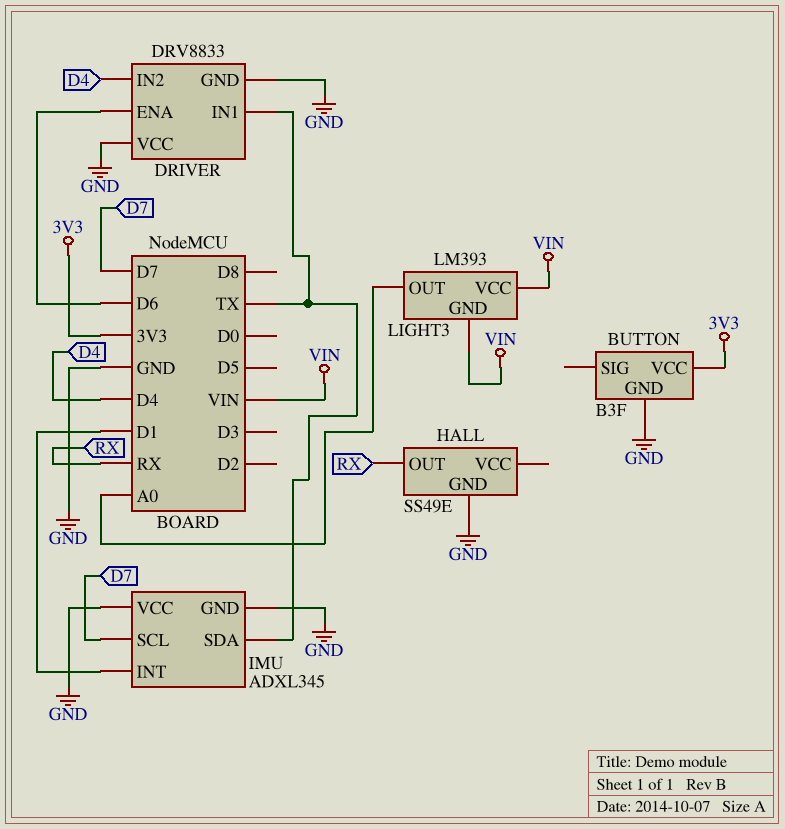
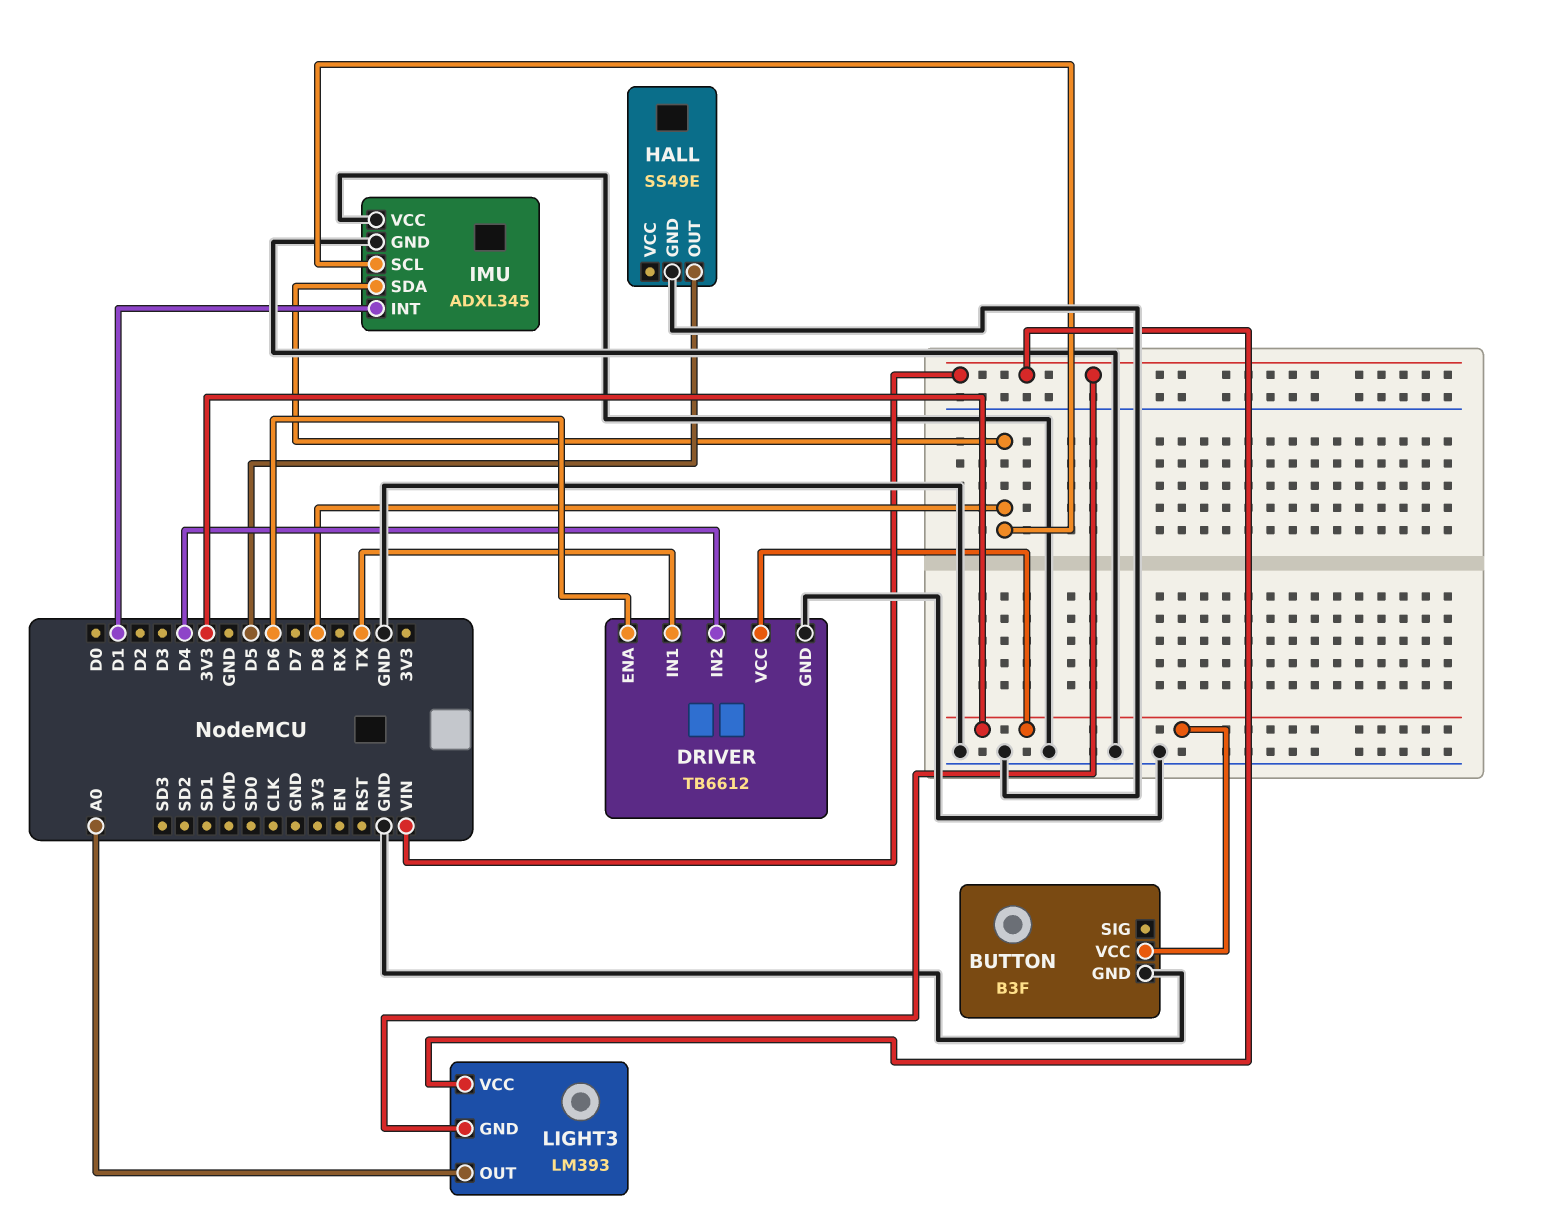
DRIVER: DRV8833 -> TB6612
DRIVER pin VCC: GND -> 3V3
HALL pin OUT: RX -> D5
IMU pin SCL: D7 -> D8
IMU pin SDA: TX -> D8

